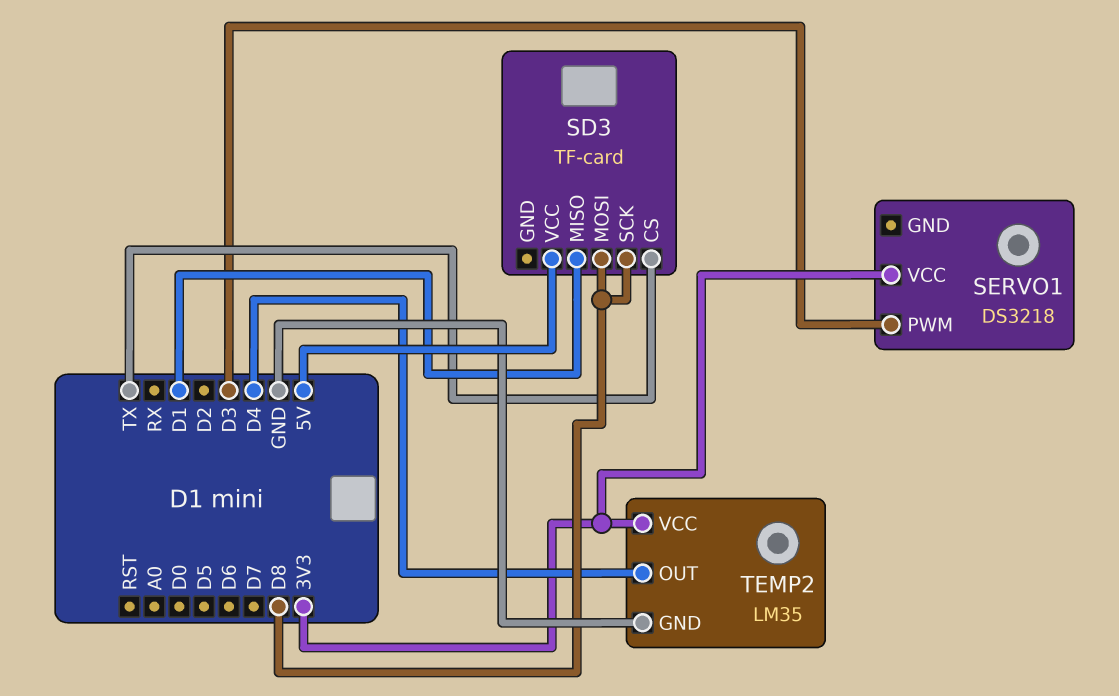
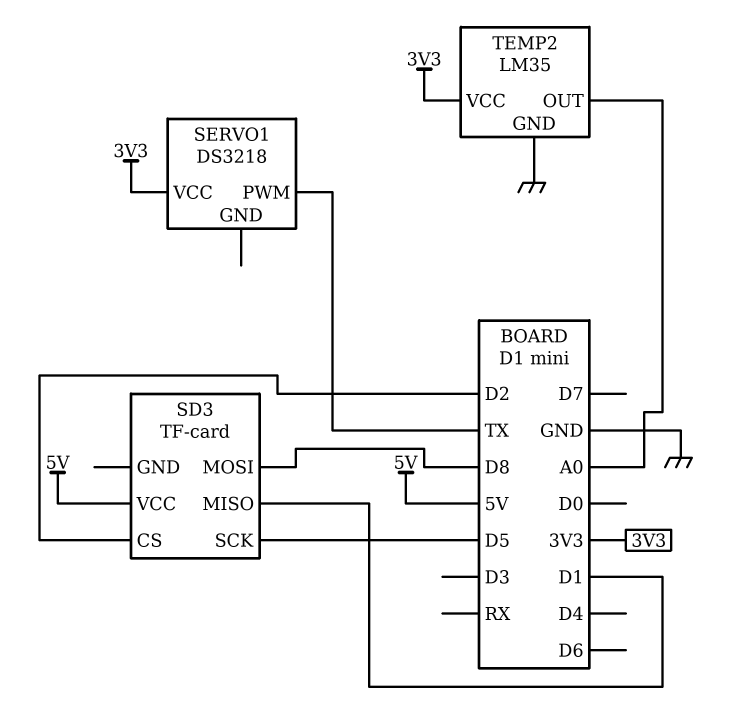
SD3 pin CS: TX -> D2
SD3 pin SCK: D8 -> D5
SERVO1 pin PWM: D3 -> TX
TEMP2 pin OUT: D4 -> A0

